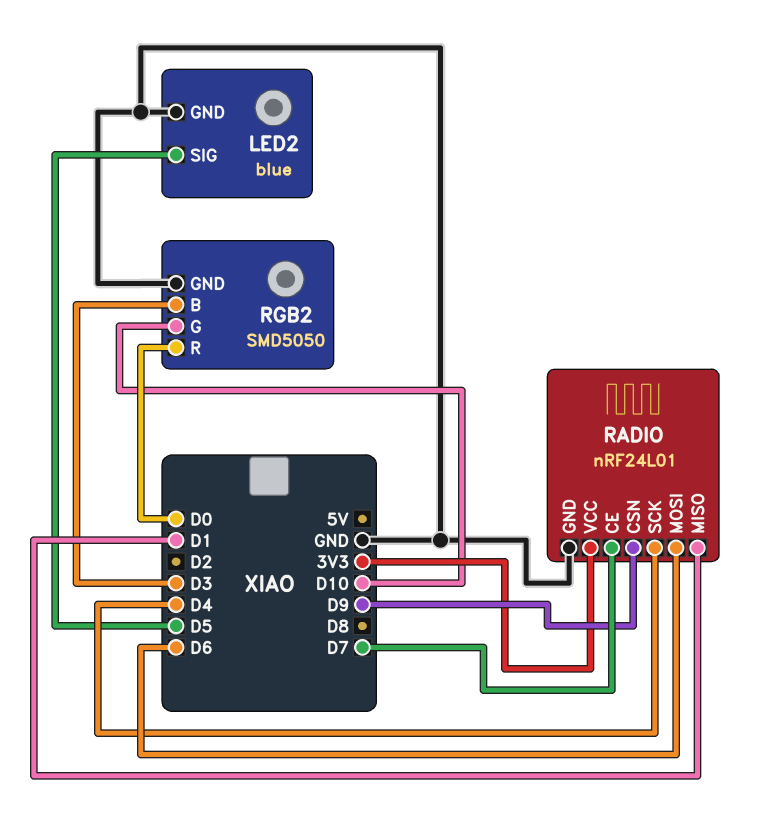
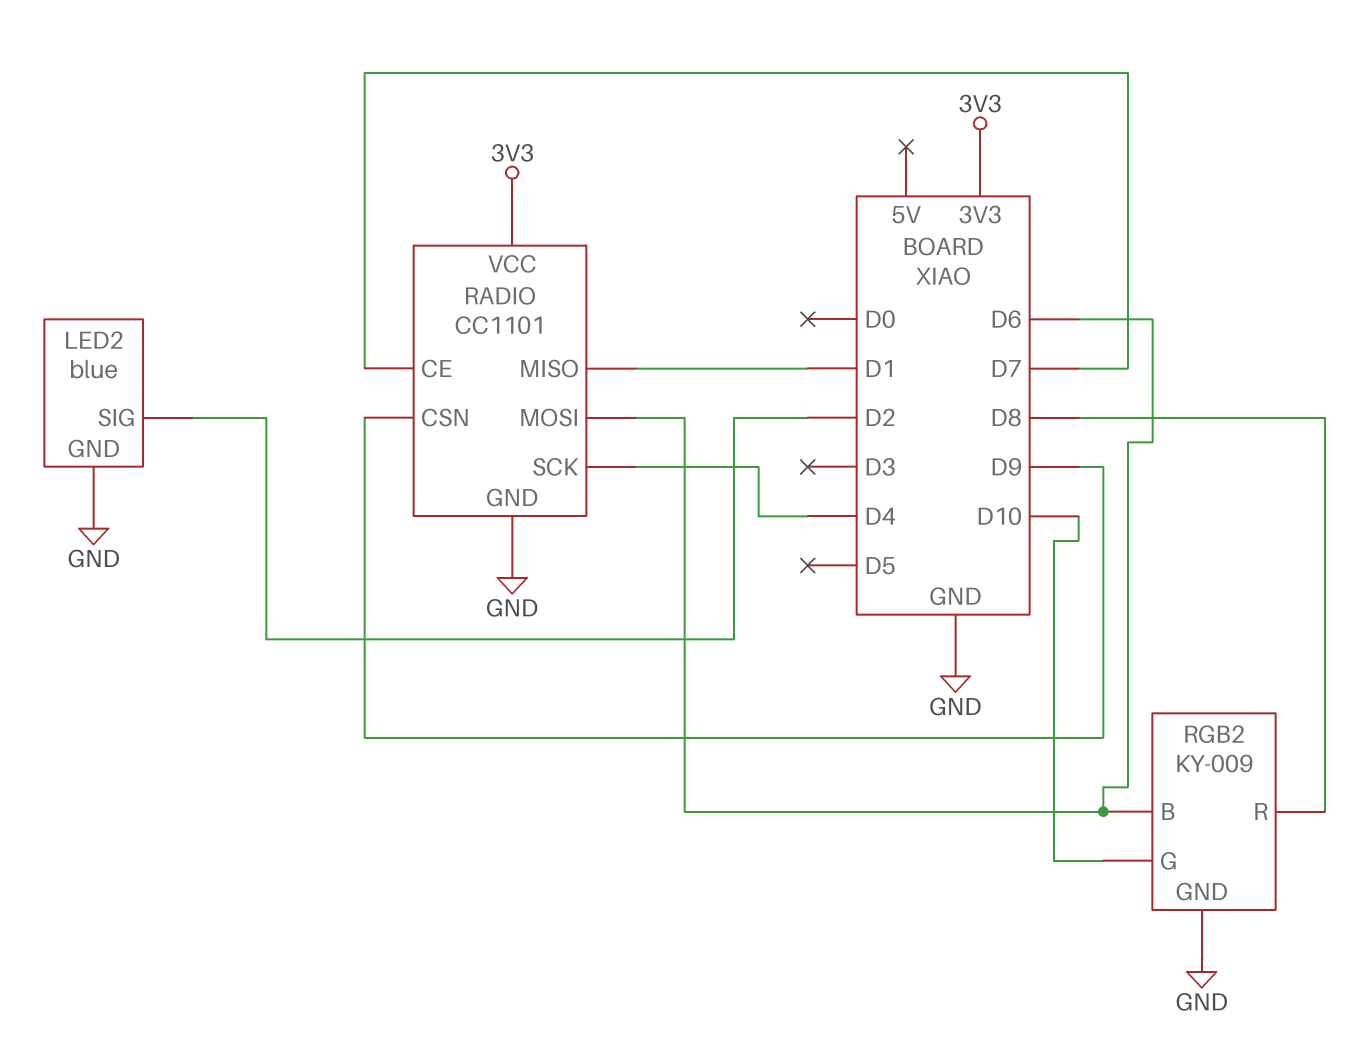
LED2 pin SIG: D5 -> D2
RADIO: nRF24L01 -> CC1101
RGB2: SMD5050 -> KY-009
RGB2 pin B: D3 -> D6
RGB2 pin R: D0 -> D8

